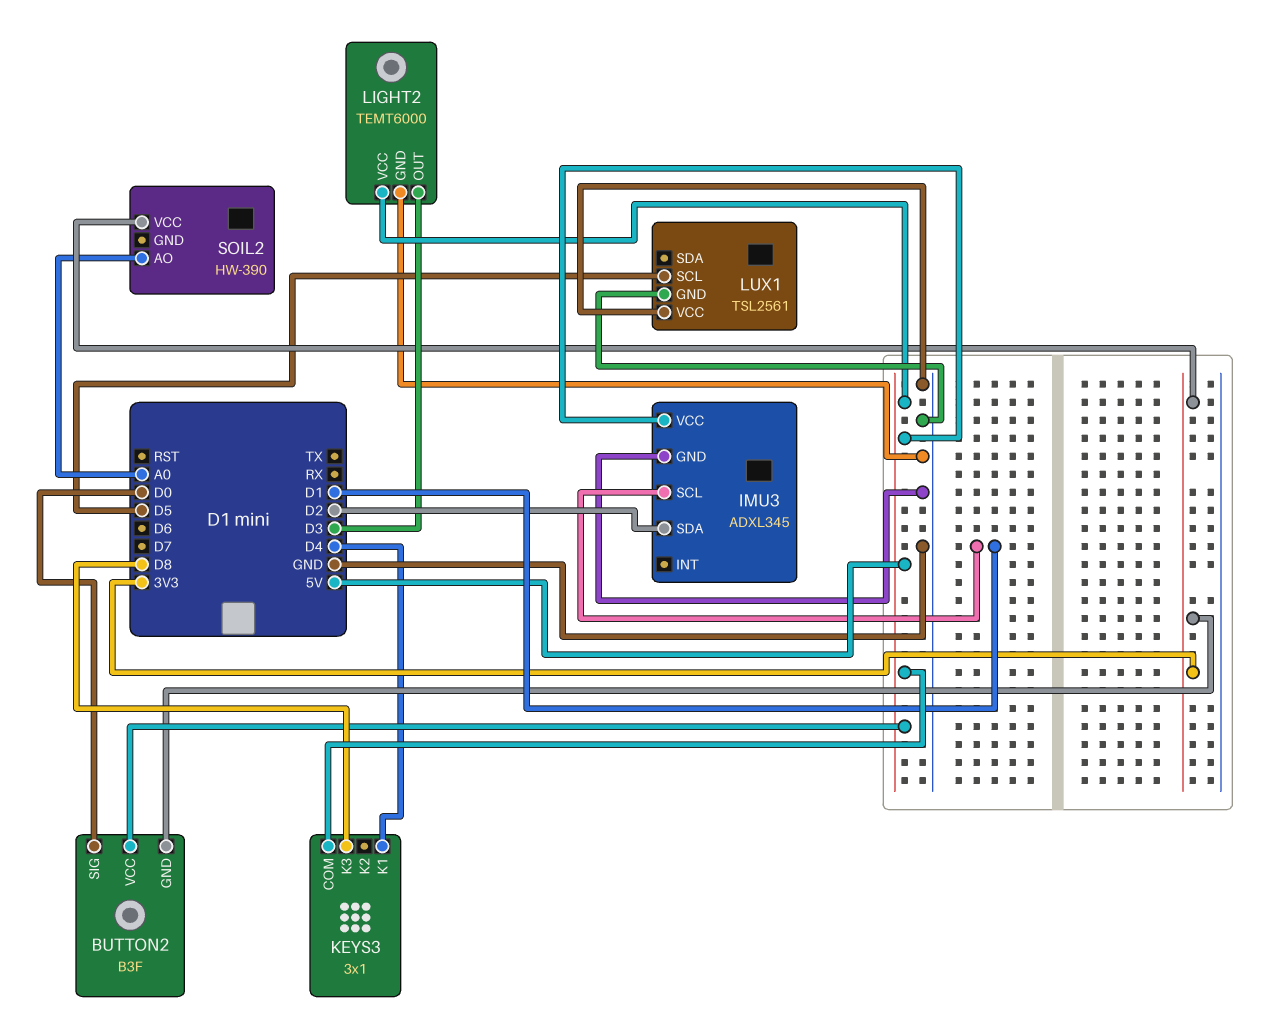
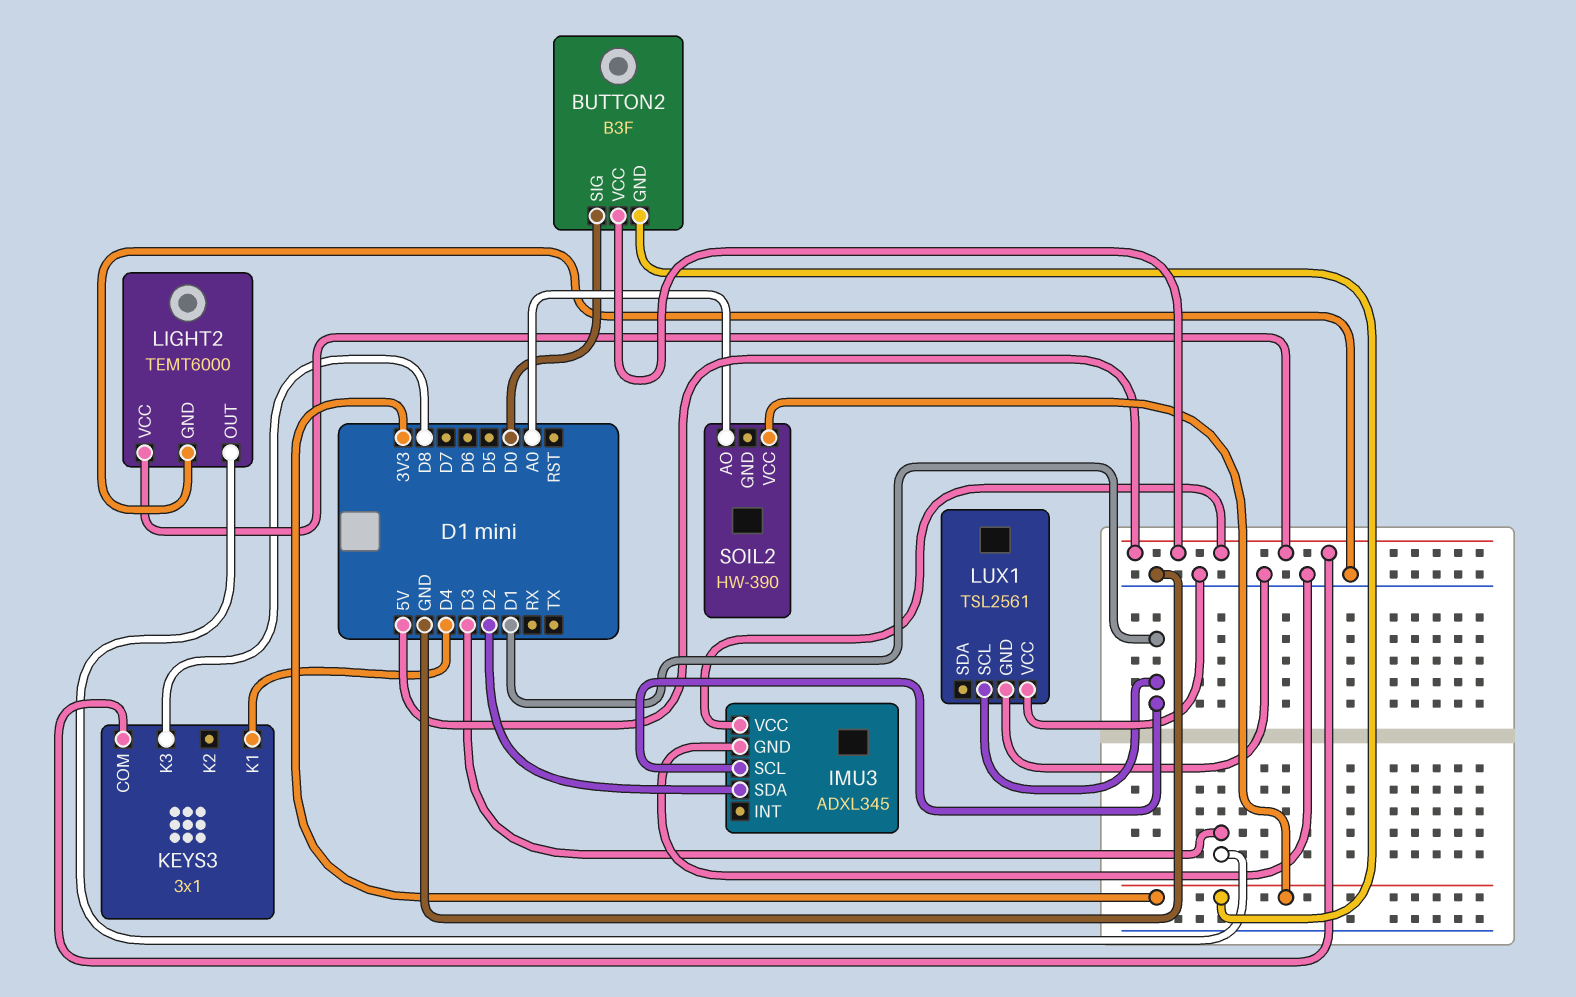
LUX1 pin SCL: D5 -> D1

